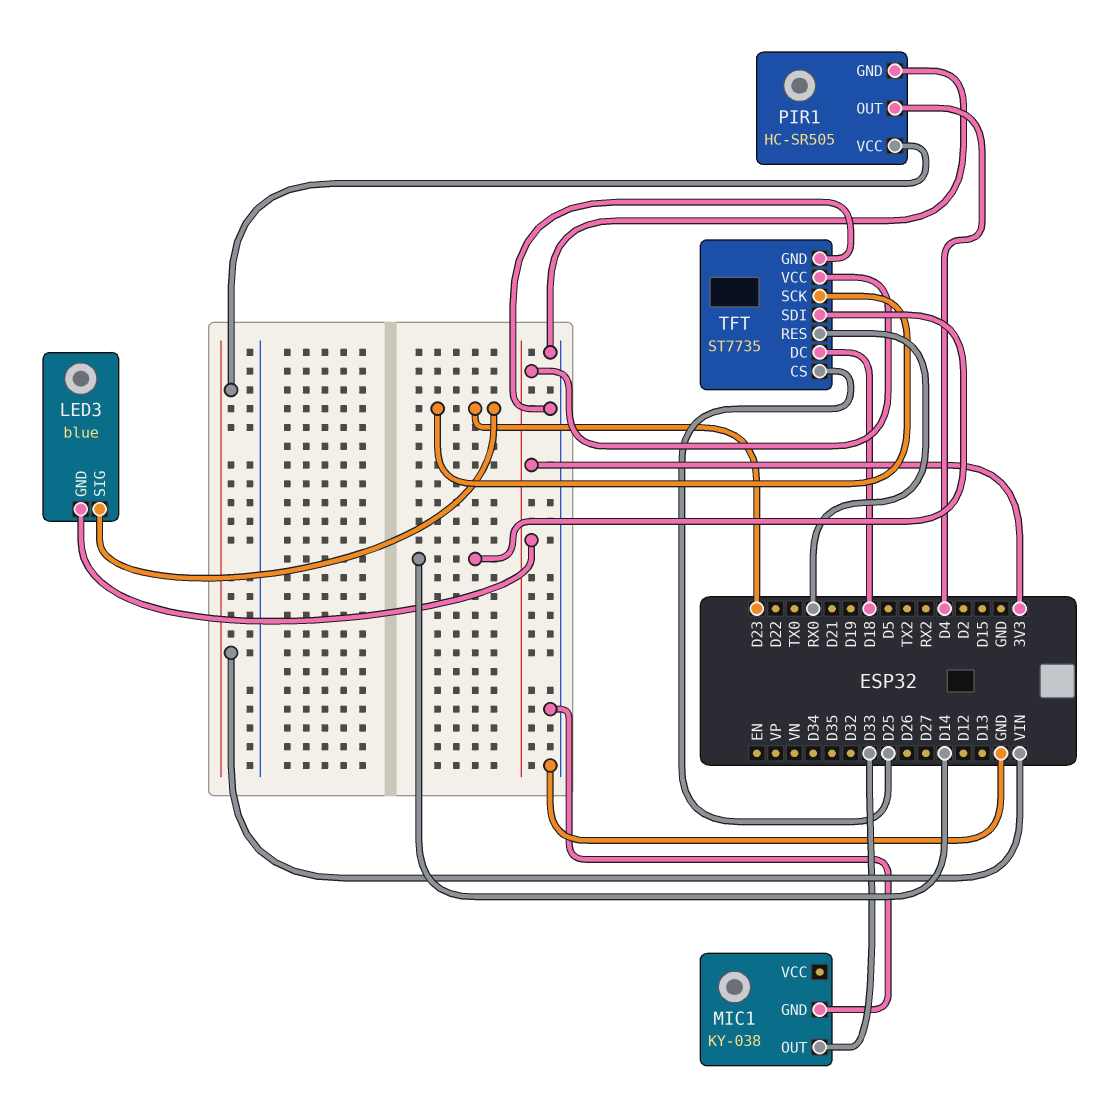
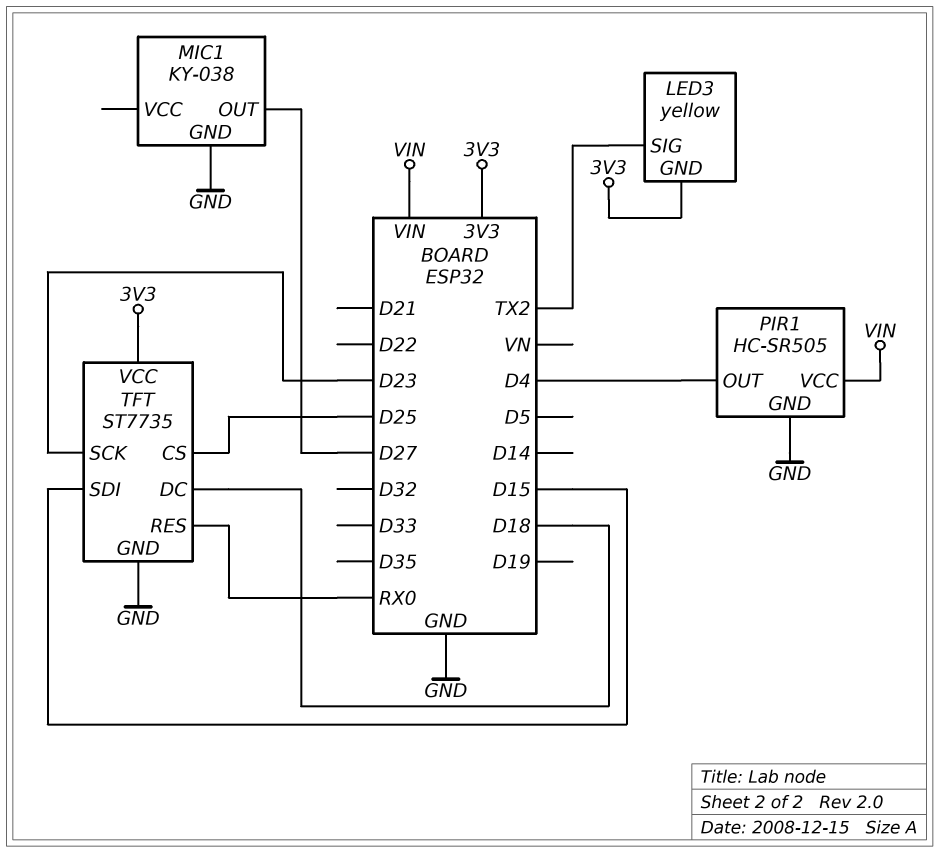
LED3: blue -> yellow
LED3 pin SIG: D23 -> TX2
MIC1 pin OUT: D33 -> D27
TFT pin SDI: D14 -> D15

